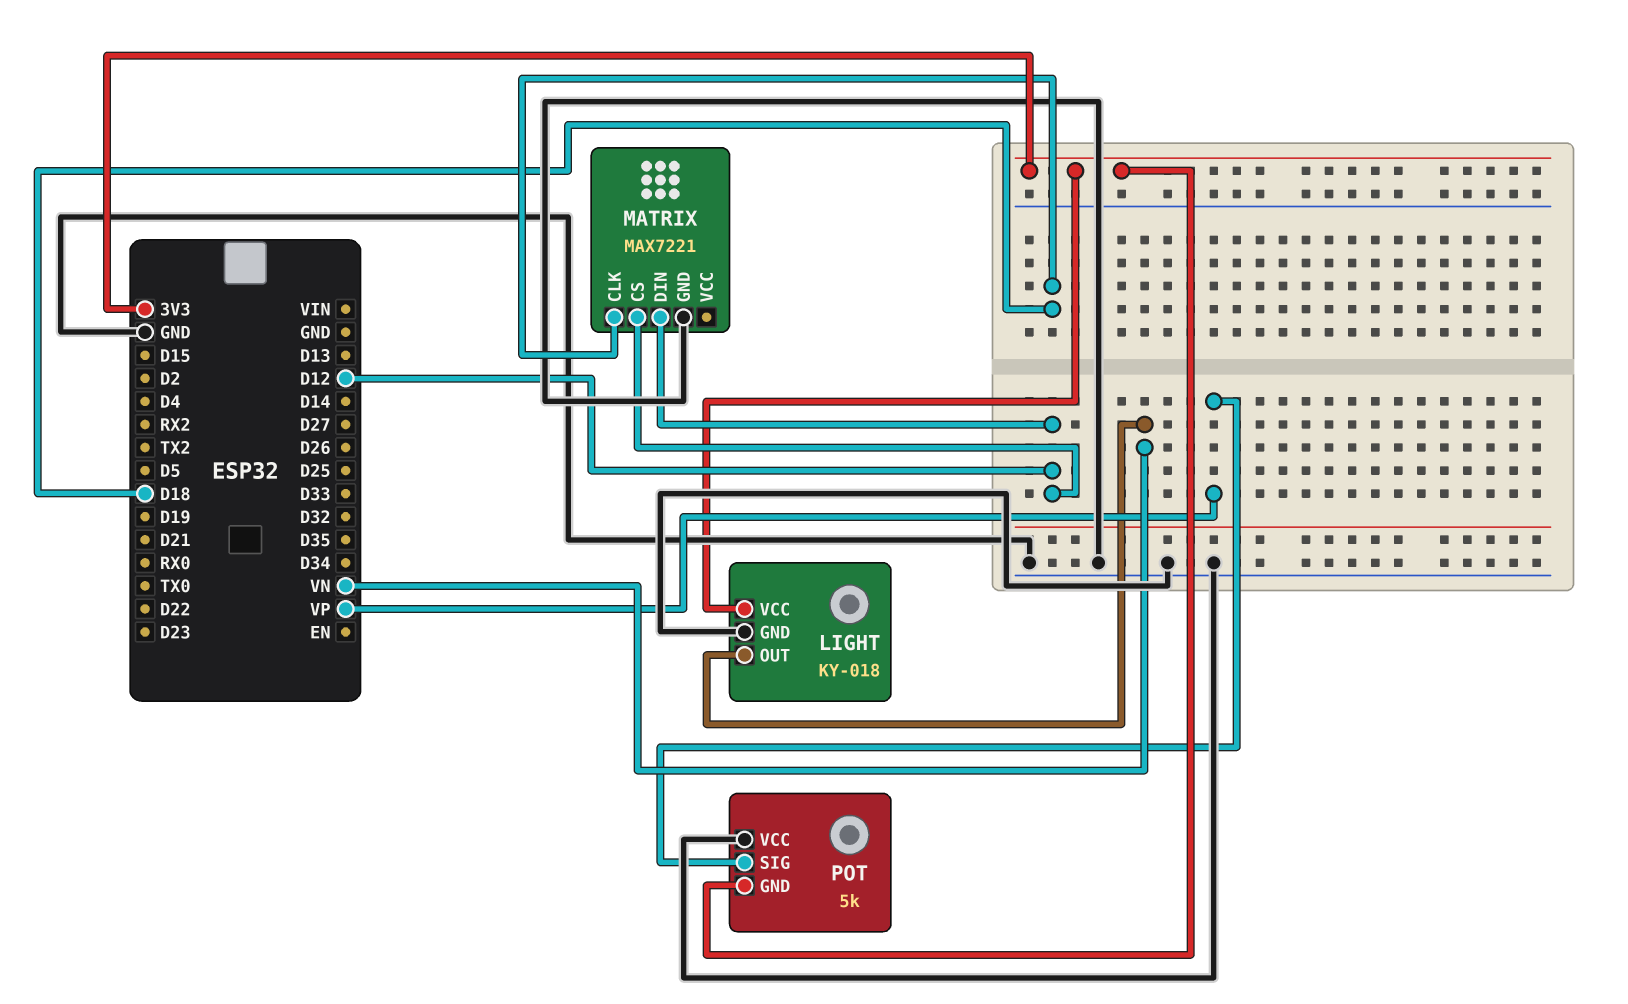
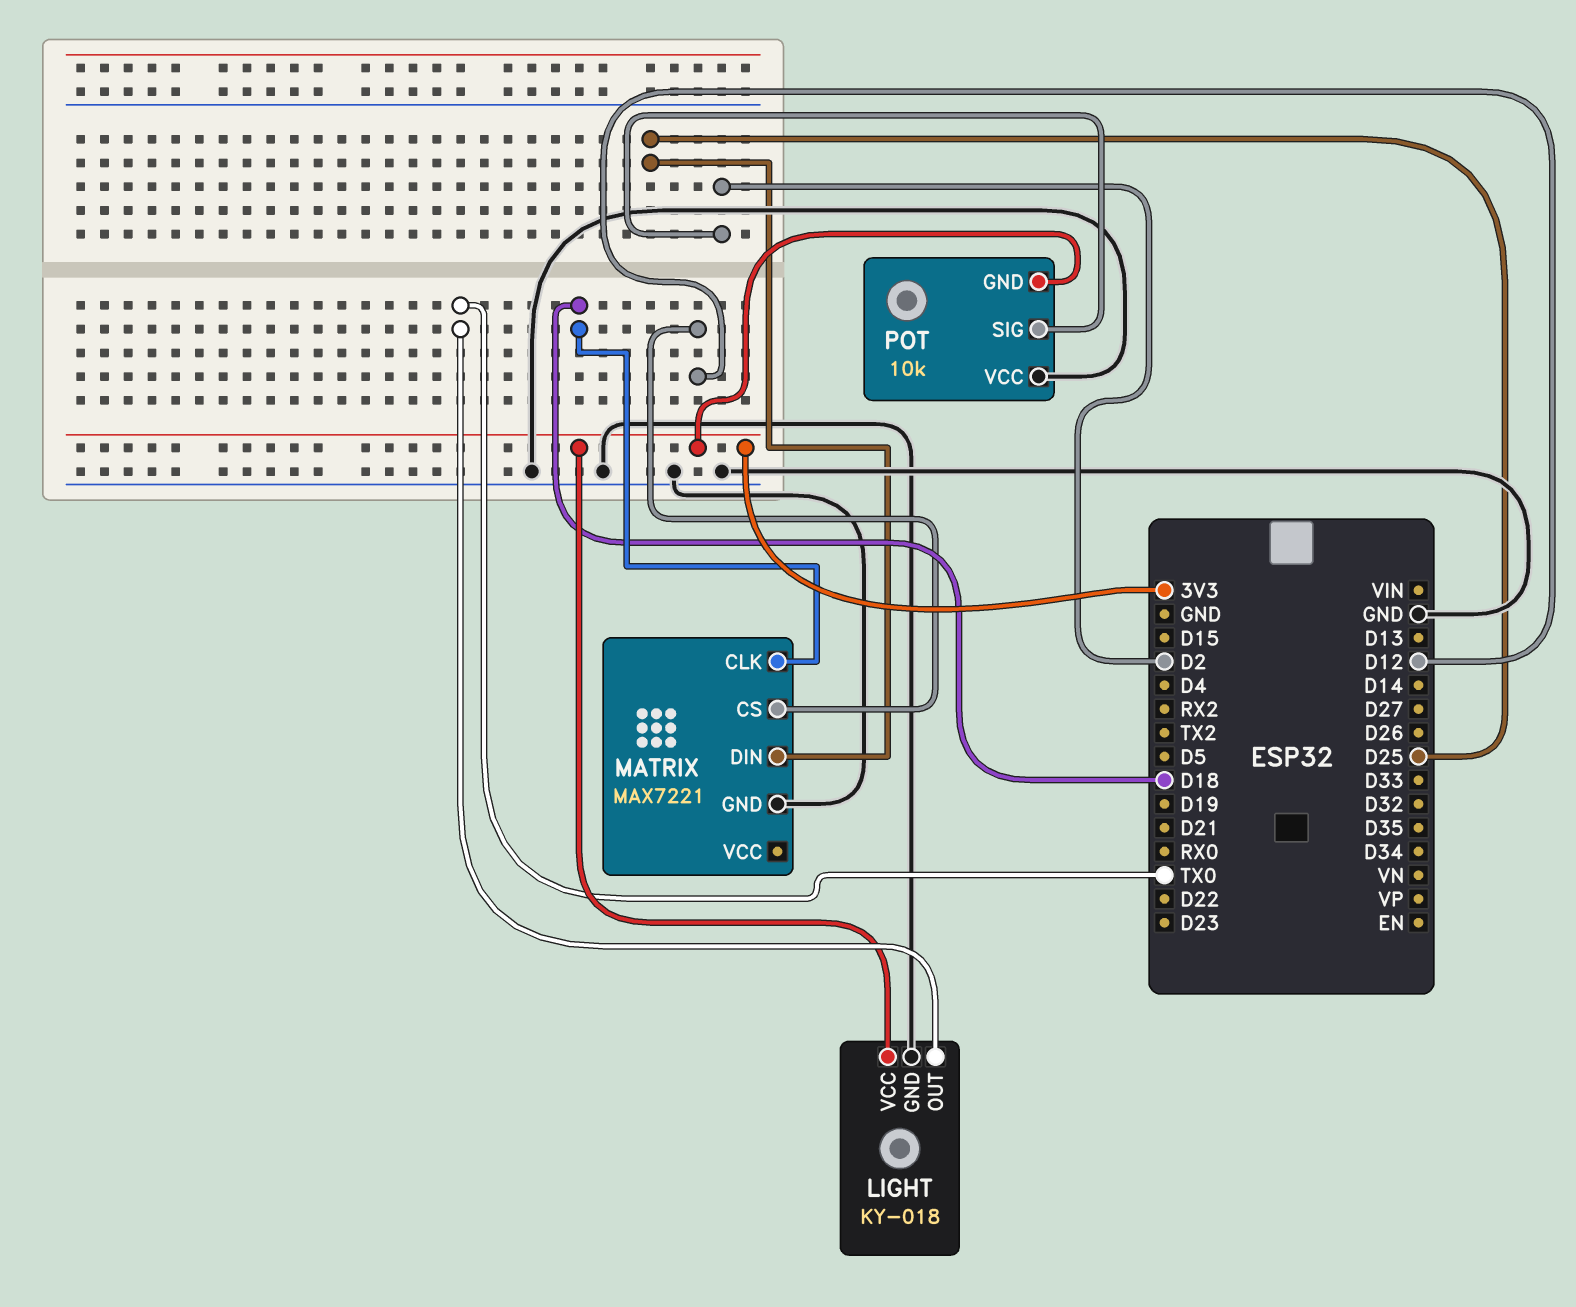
LIGHT pin OUT: VN -> TX0
MATRIX pin DIN: D12 -> D25
POT: 5k -> 10k
POT pin SIG: VP -> D2

